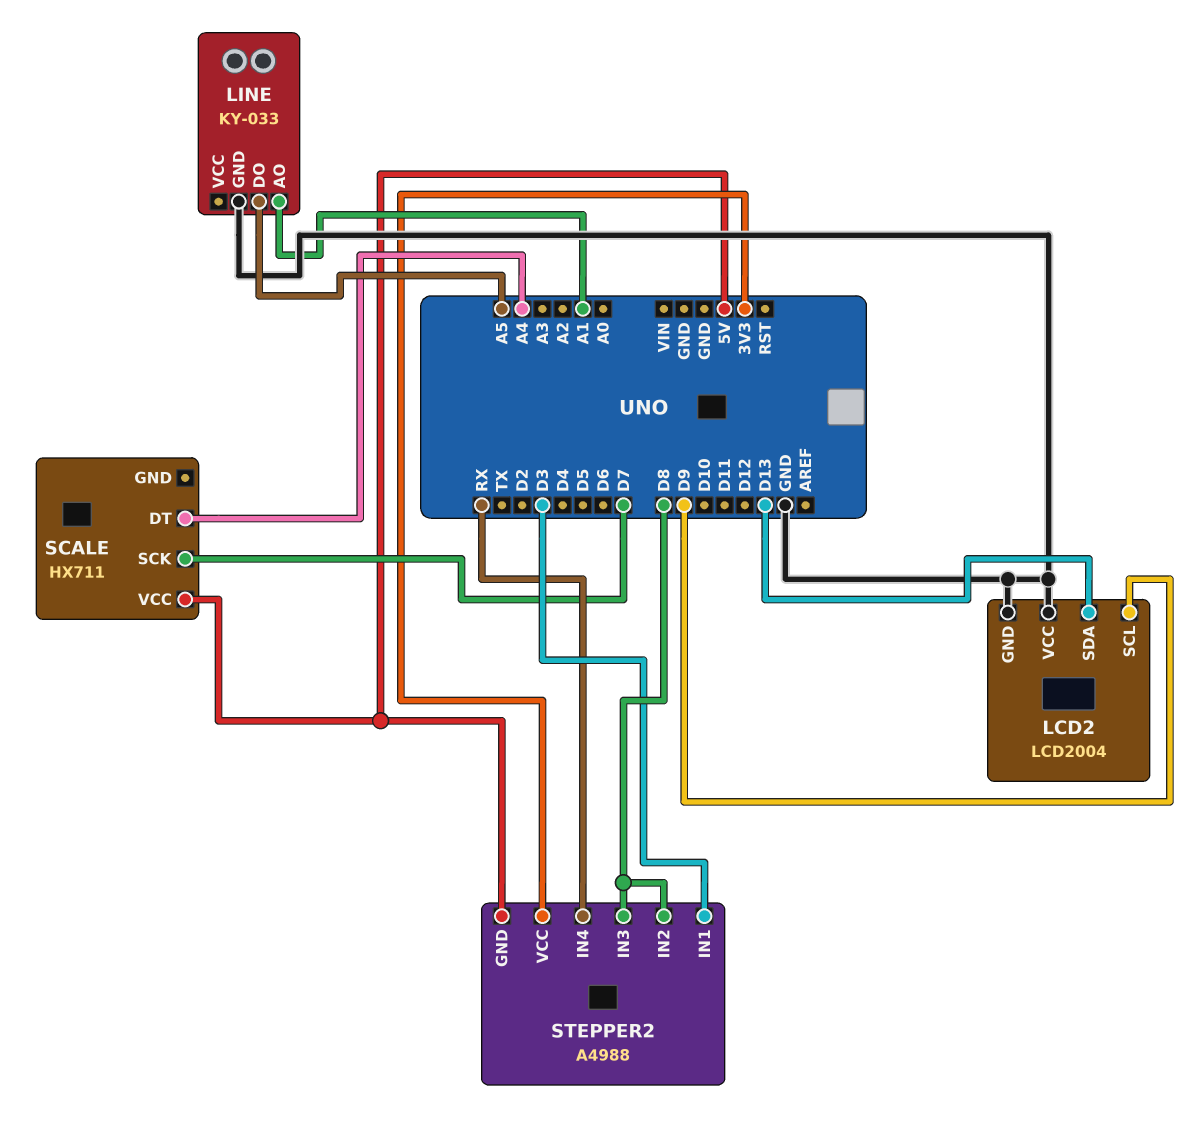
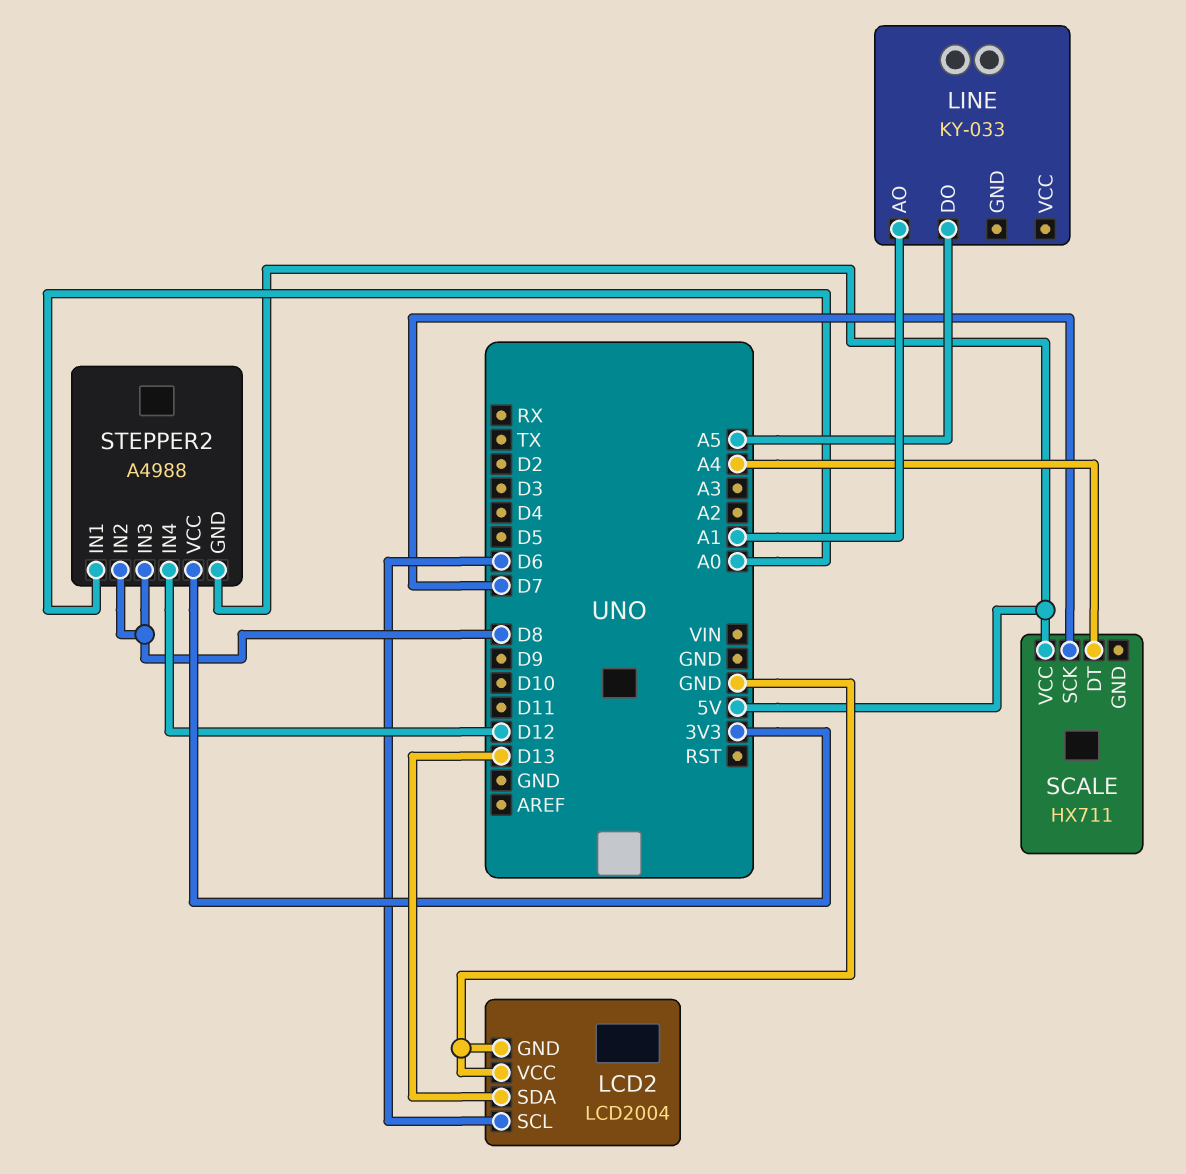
LCD2 pin SCL: D9 -> D6
LINE pin GND: GND -> none
STEPPER2 pin IN1: D3 -> A0
STEPPER2 pin IN4: RX -> D12

